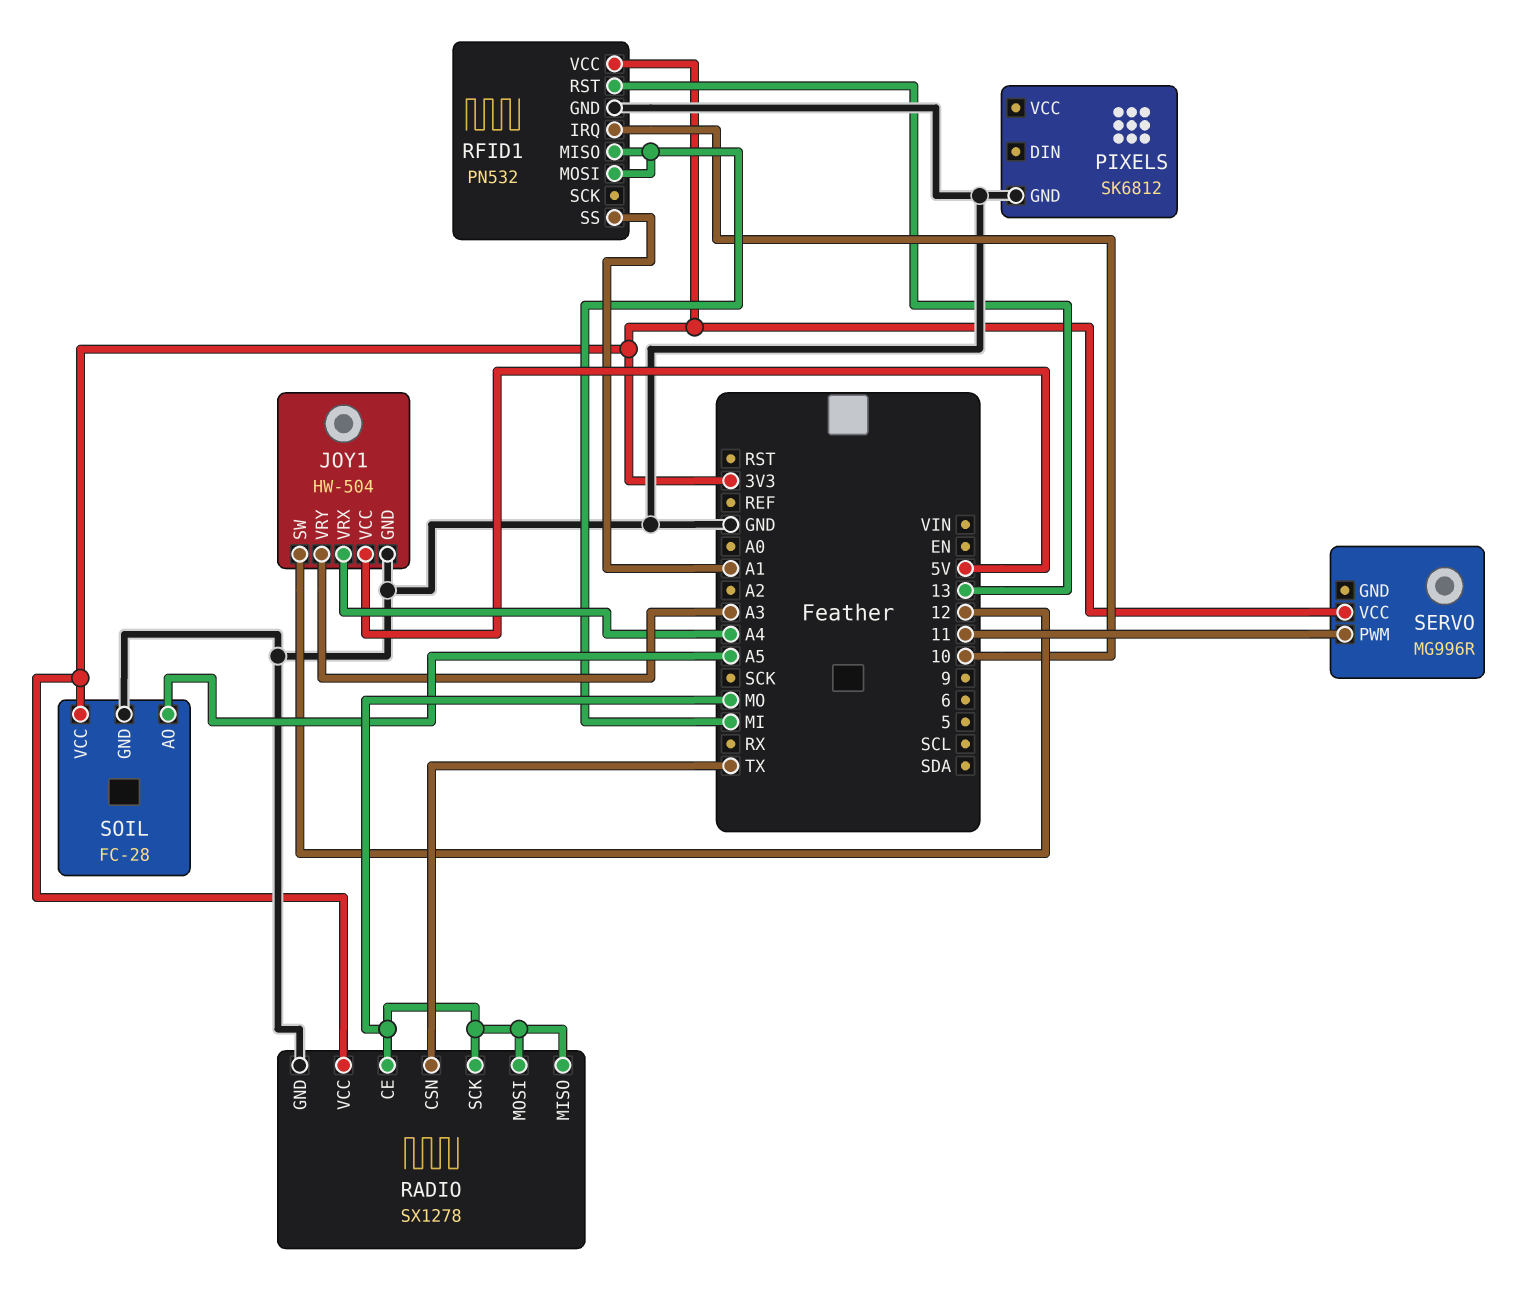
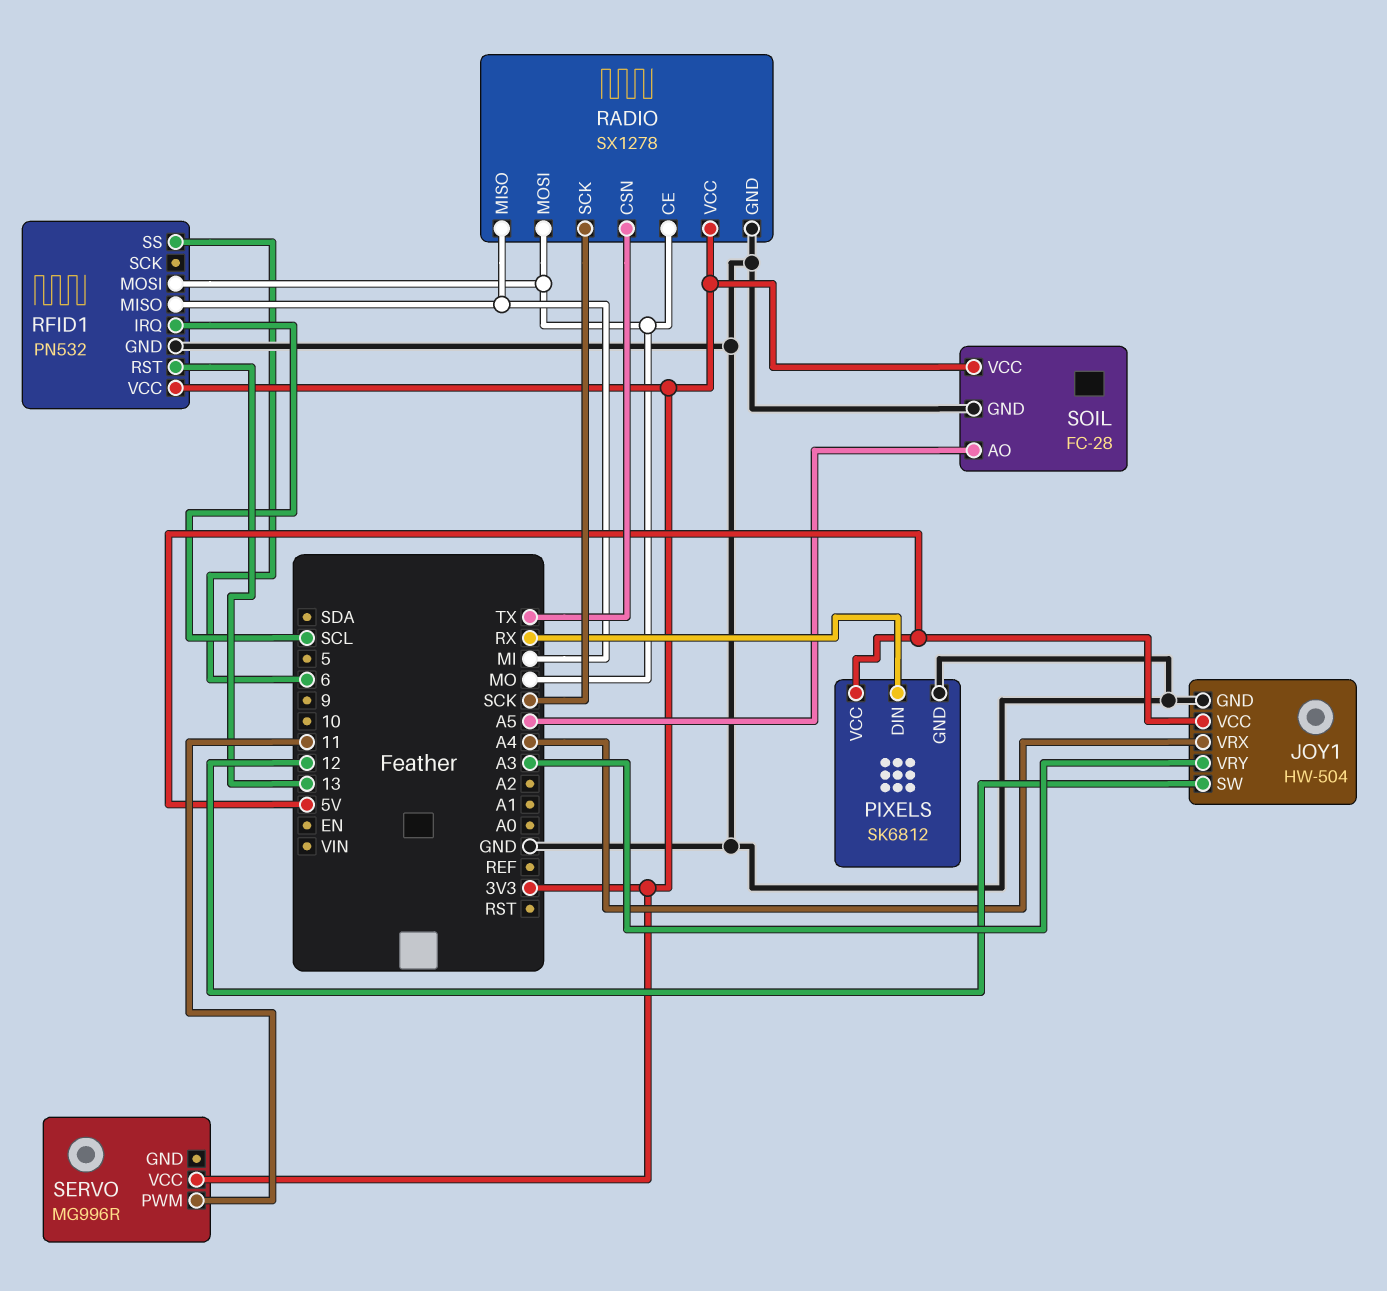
PIXELS pin DIN: none -> RX
PIXELS pin VCC: none -> 5V
RADIO pin MISO: MO -> MI
RADIO pin SCK: MO -> SCK
RFID1 pin IRQ: 10 -> SCL
RFID1 pin MOSI: MI -> MO
RFID1 pin SS: A1 -> 6

